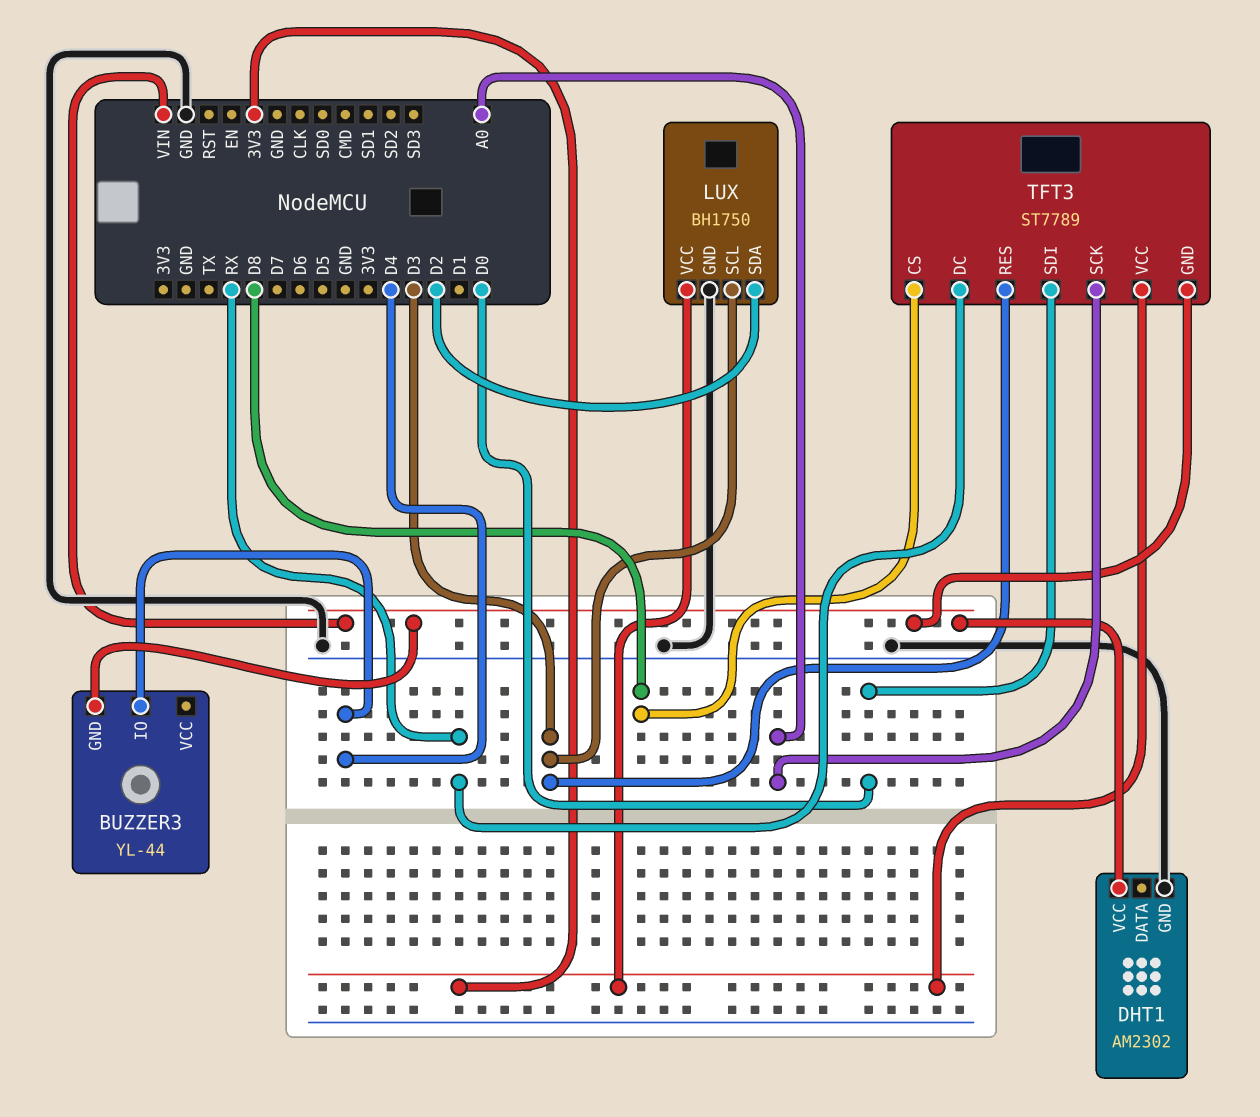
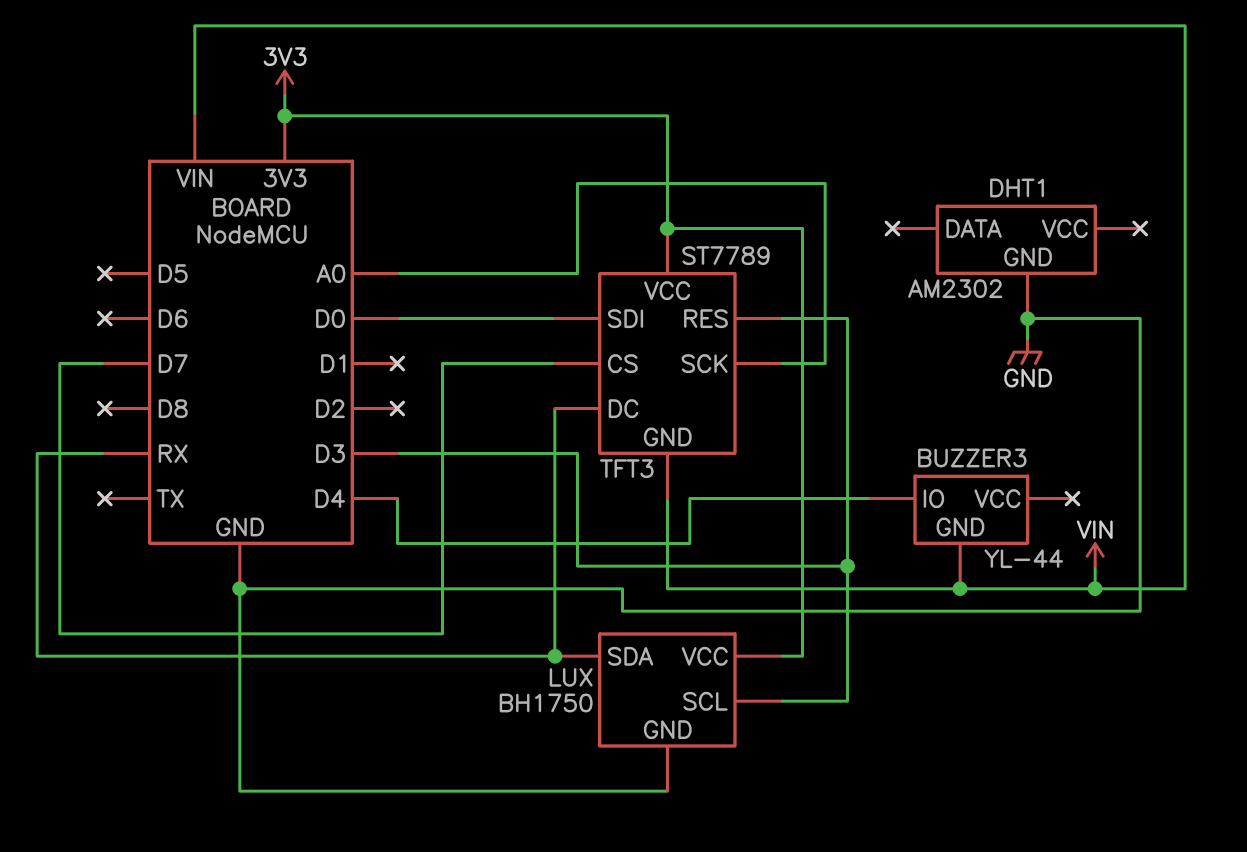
DHT1 pin VCC: VIN -> none
LUX pin SDA: D2 -> RX
TFT3 pin CS: D8 -> D7

